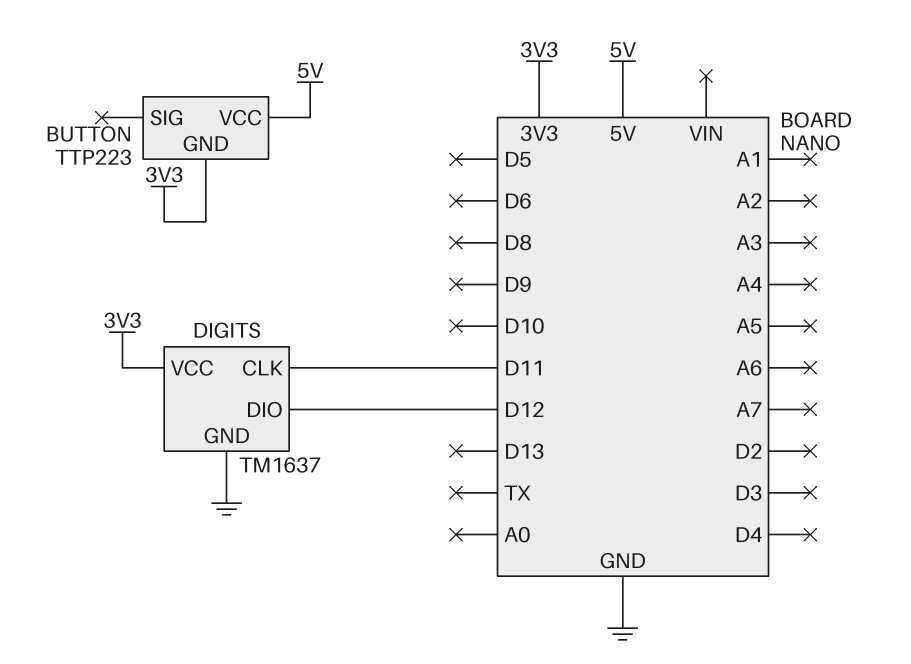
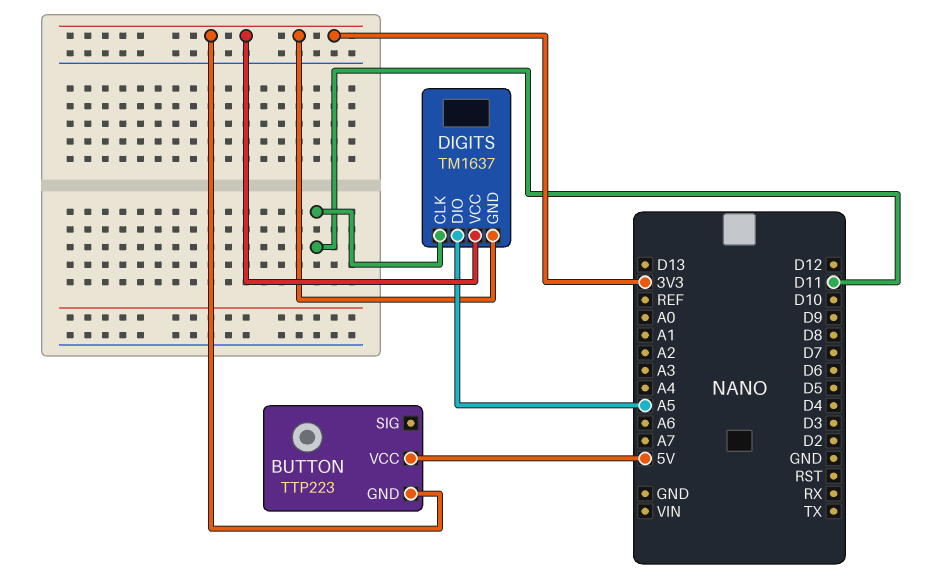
DIGITS pin DIO: D12 -> A5
DIGITS pin GND: GND -> 3V3

